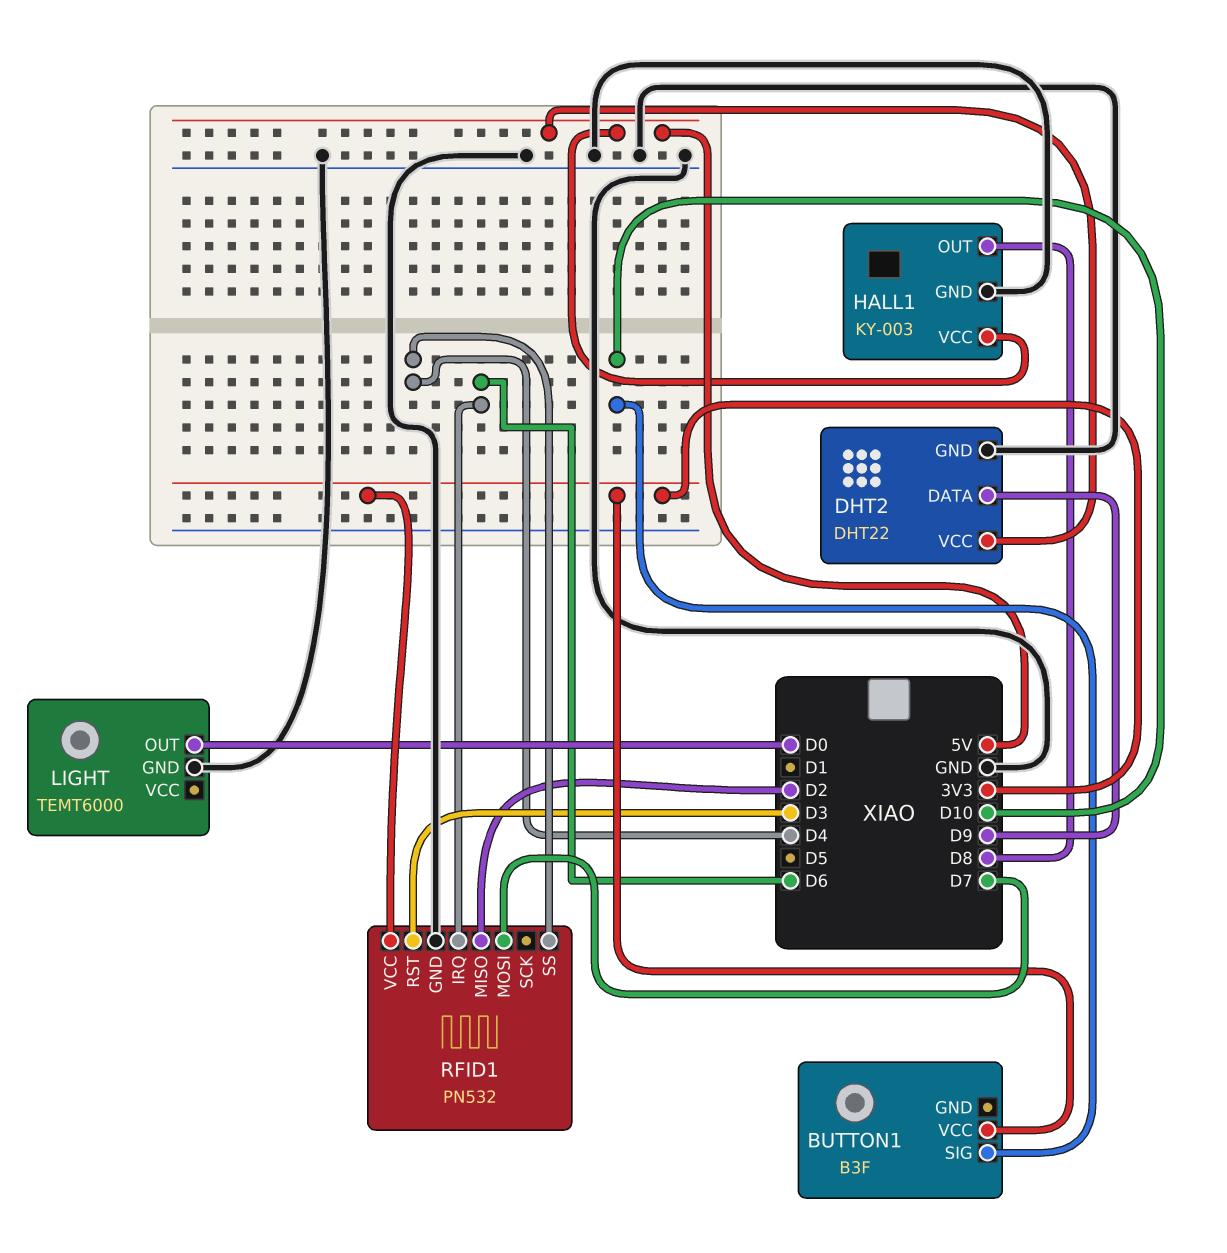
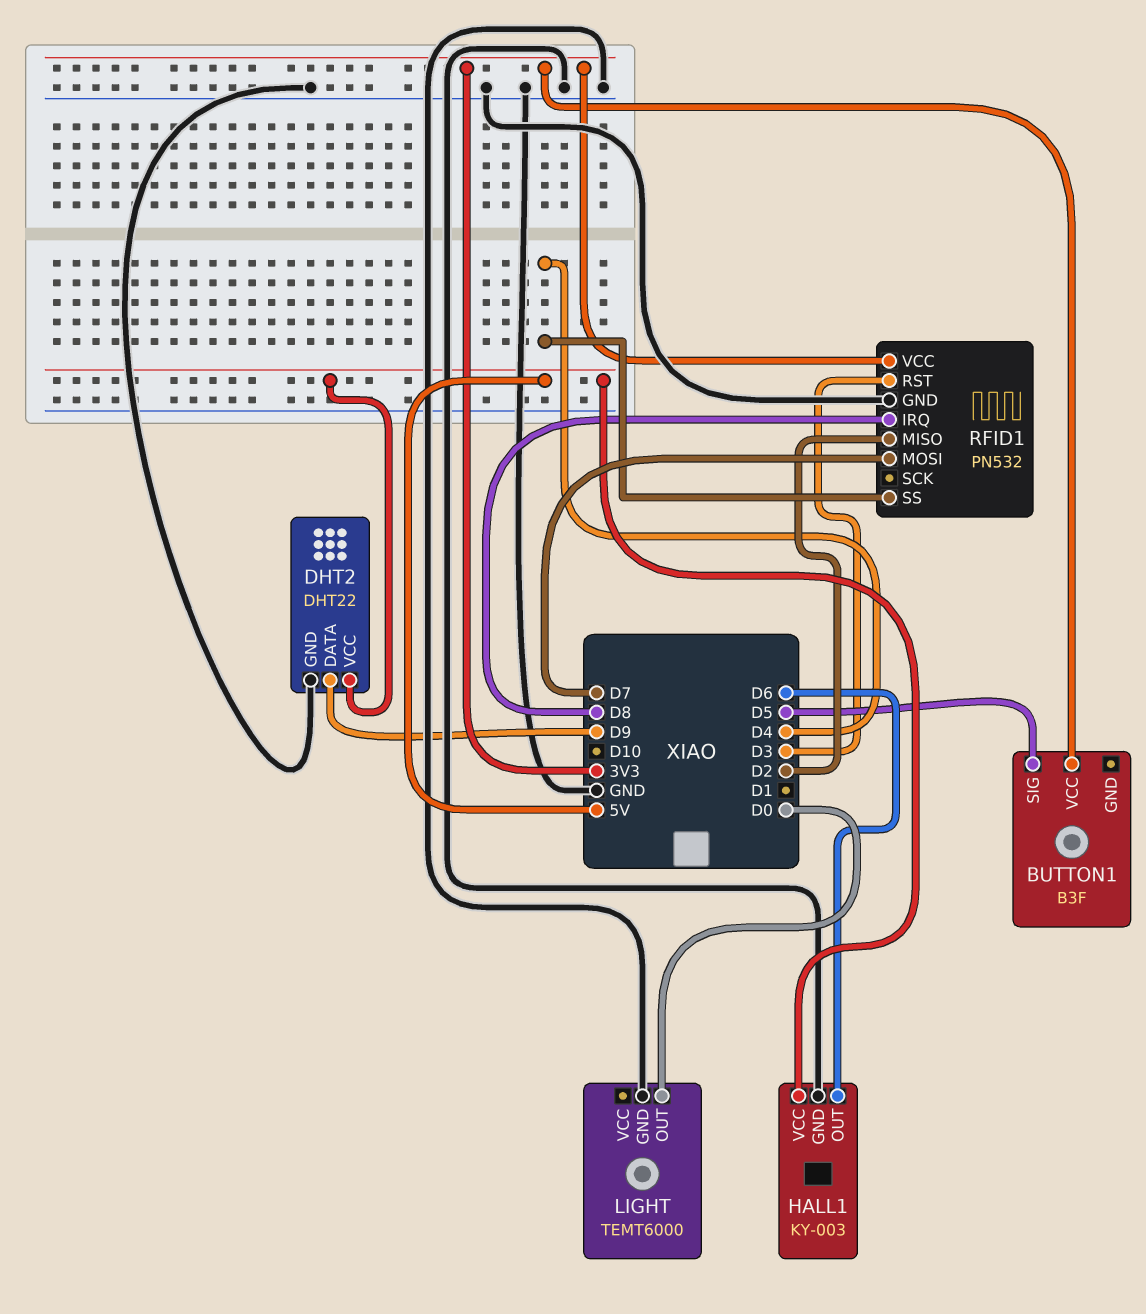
BUTTON1 pin SIG: D10 -> D5
HALL1 pin OUT: D8 -> D6
RFID1 pin IRQ: D6 -> D8

